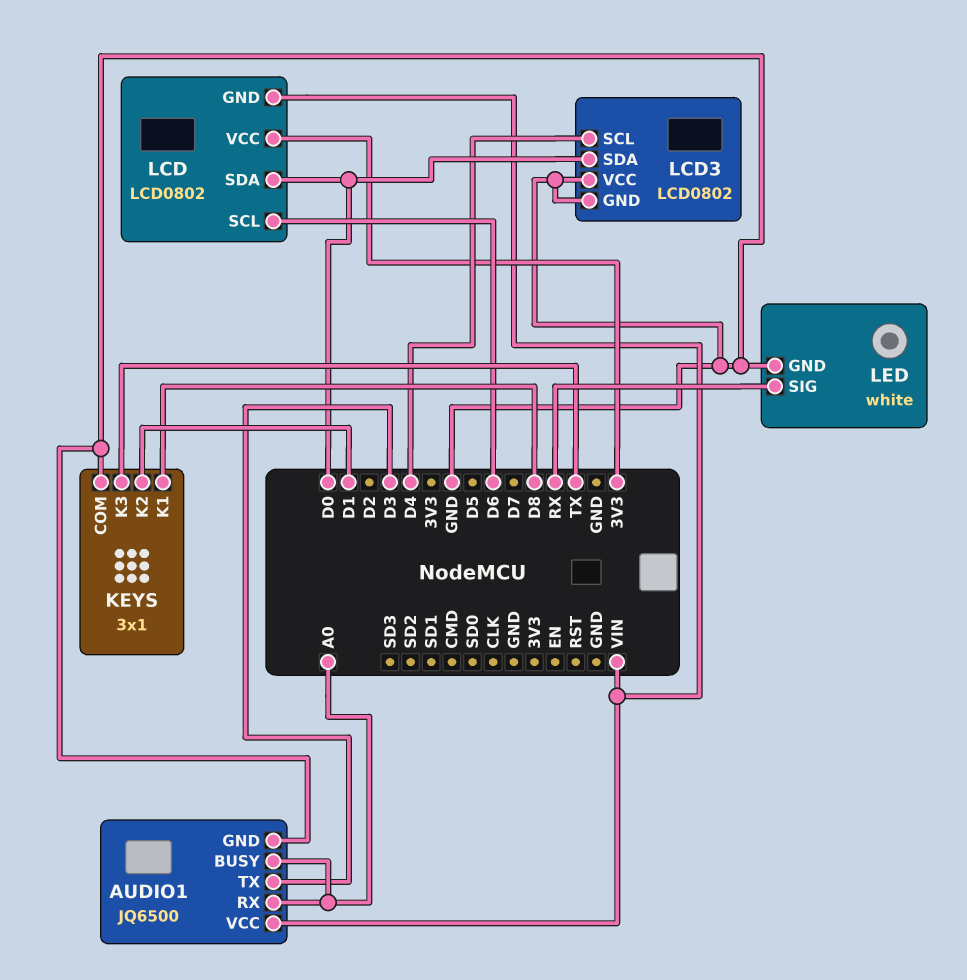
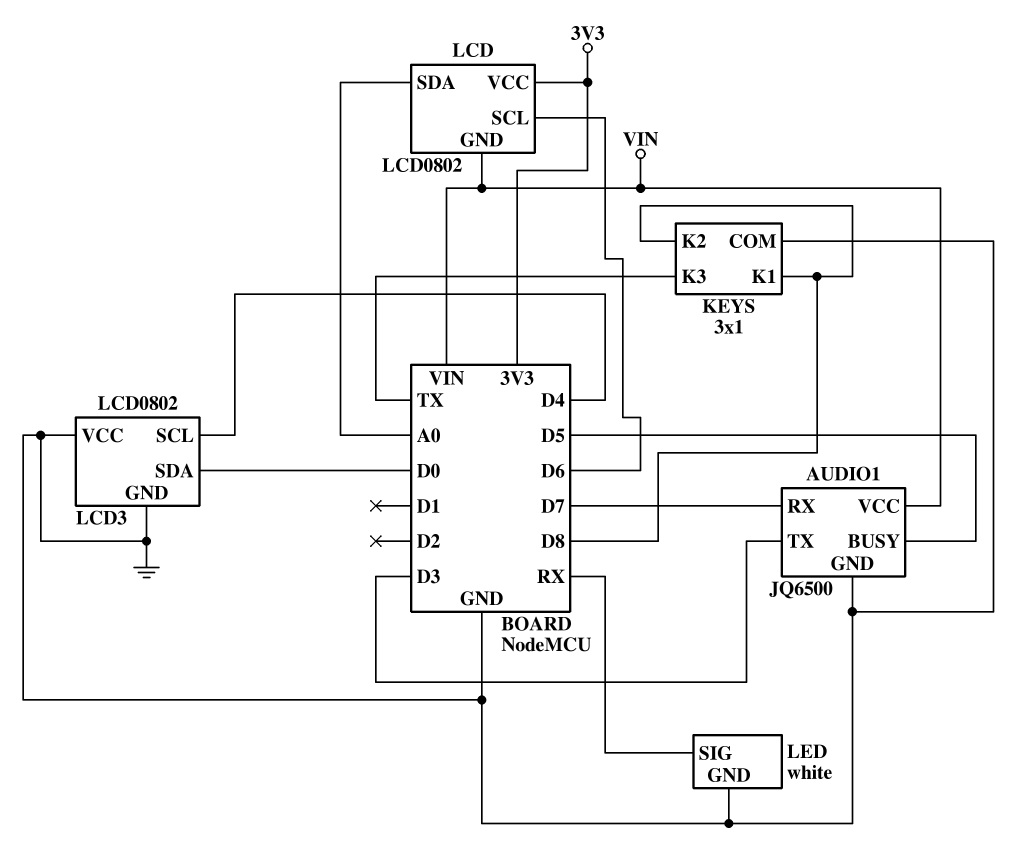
AUDIO1 pin BUSY: A0 -> D5
AUDIO1 pin RX: A0 -> D7
KEYS pin K2: D1 -> D8
LCD pin SDA: D0 -> A0

